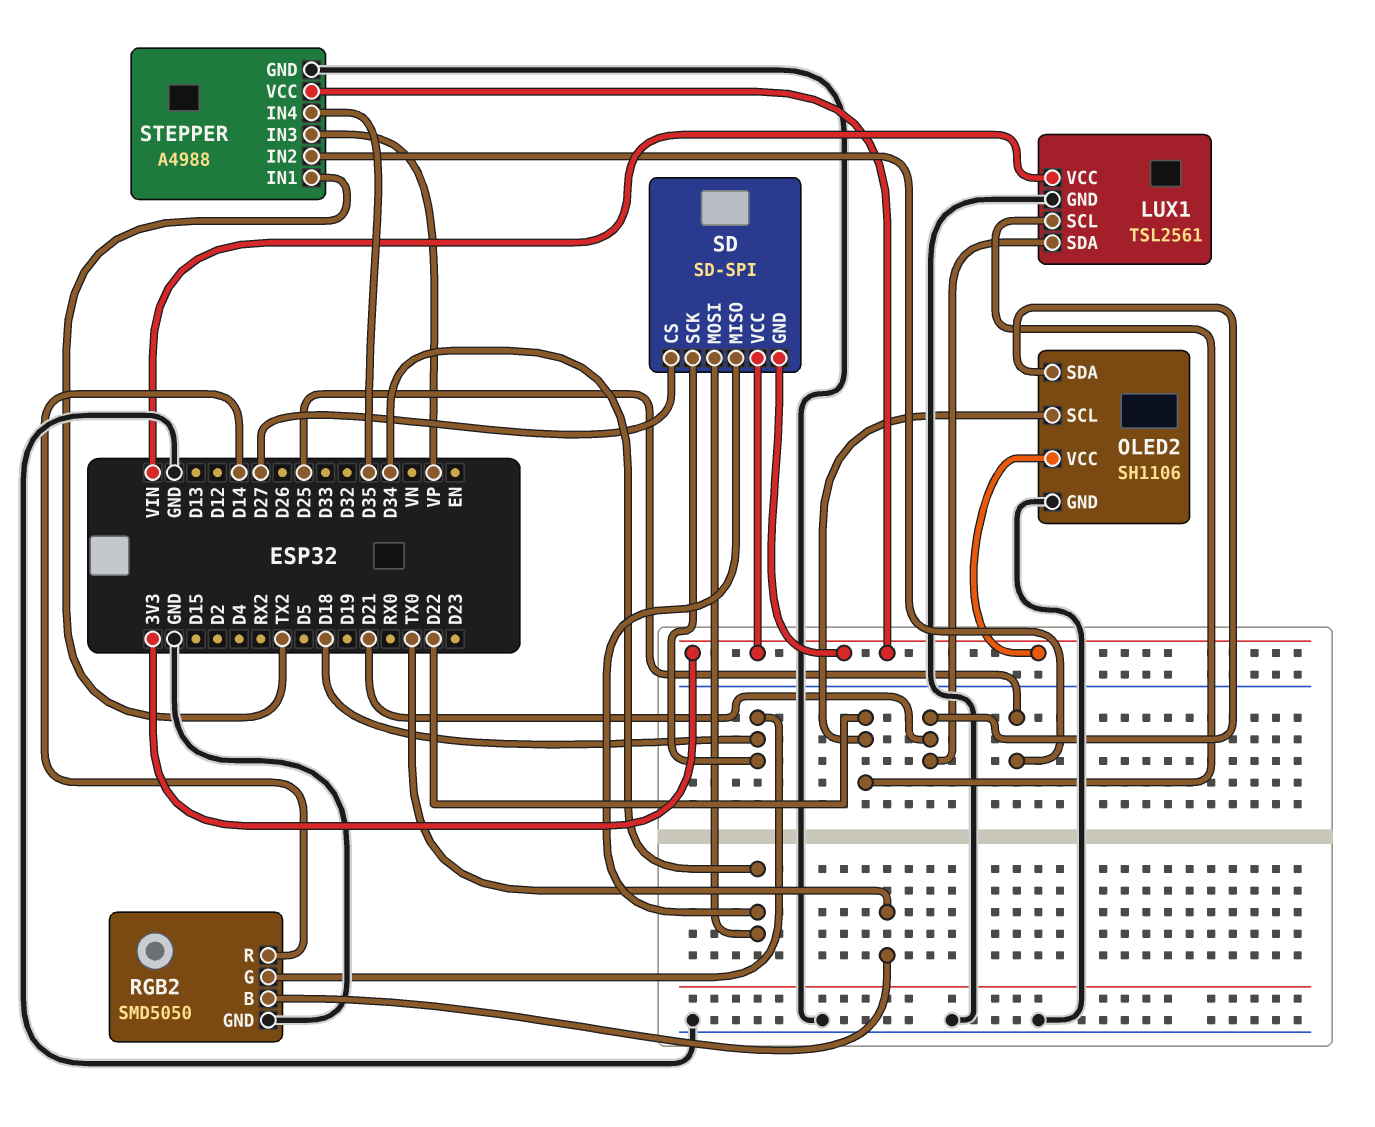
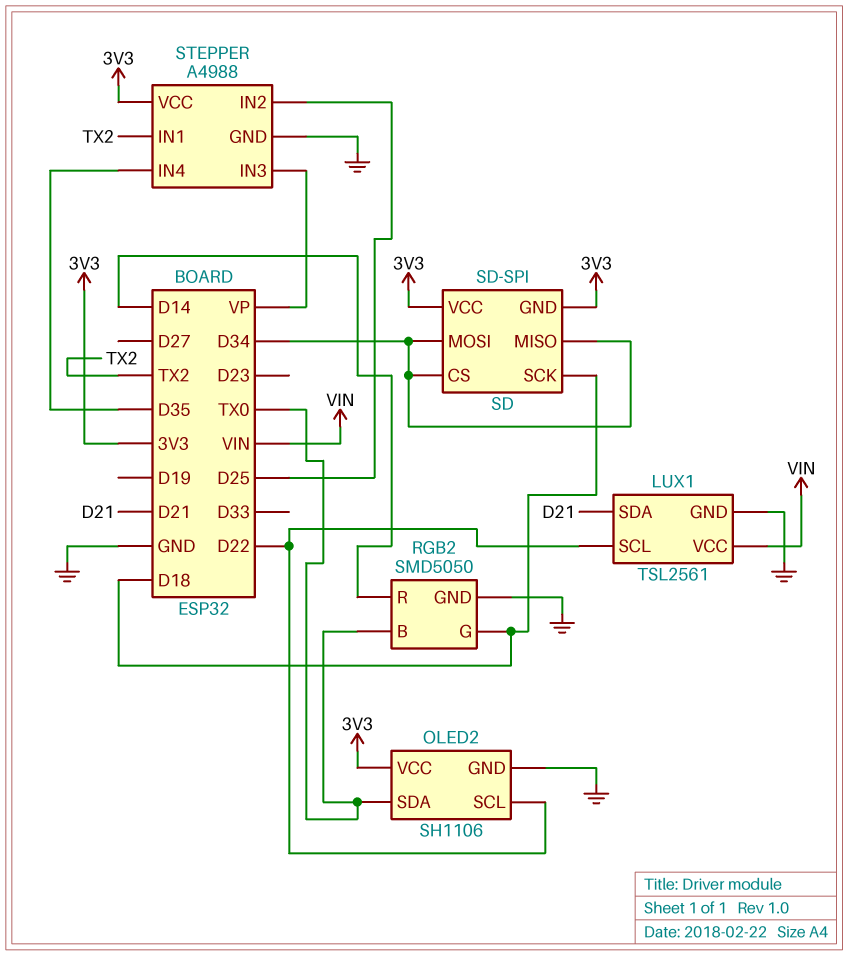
OLED2 pin SDA: D21 -> TX0
SD pin CS: D27 -> D34

